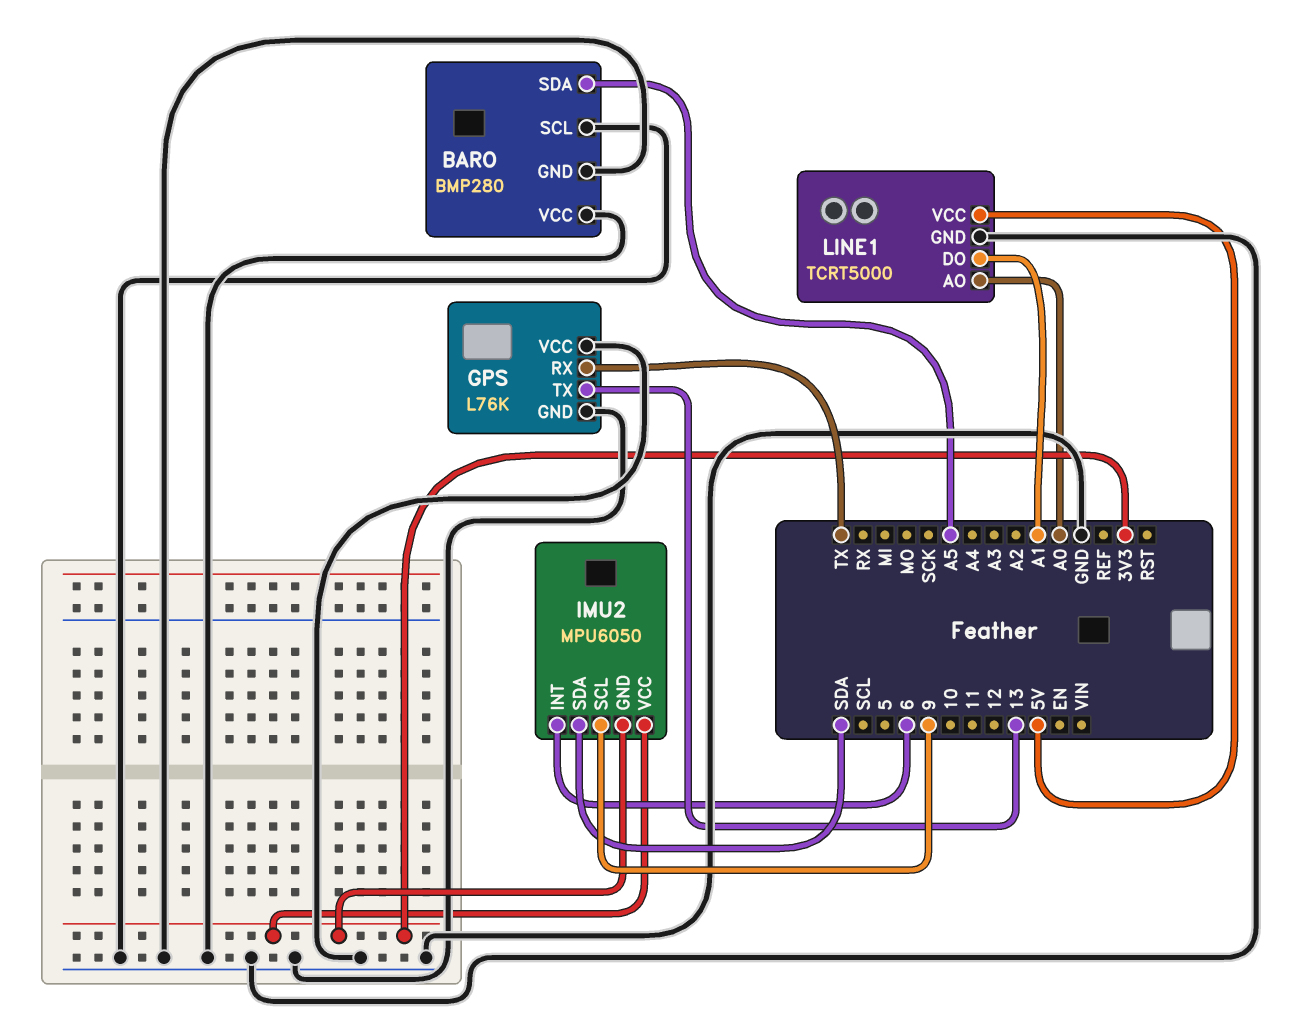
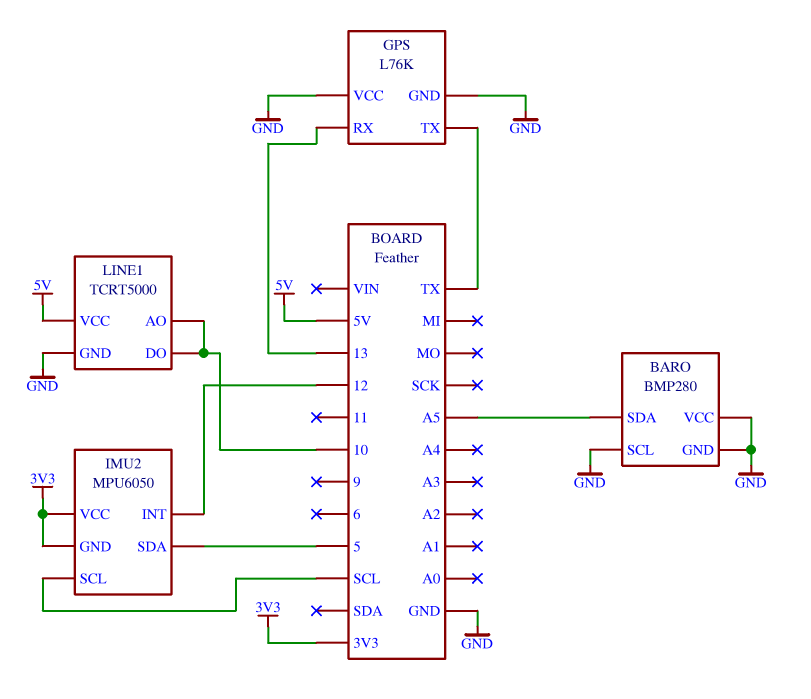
GPS pin RX: TX -> 13
GPS pin TX: 13 -> TX
IMU2 pin INT: 6 -> 12
IMU2 pin SCL: 9 -> SCL
IMU2 pin SDA: SDA -> 5
LINE1 pin AO: A0 -> 10
LINE1 pin DO: A1 -> 10

